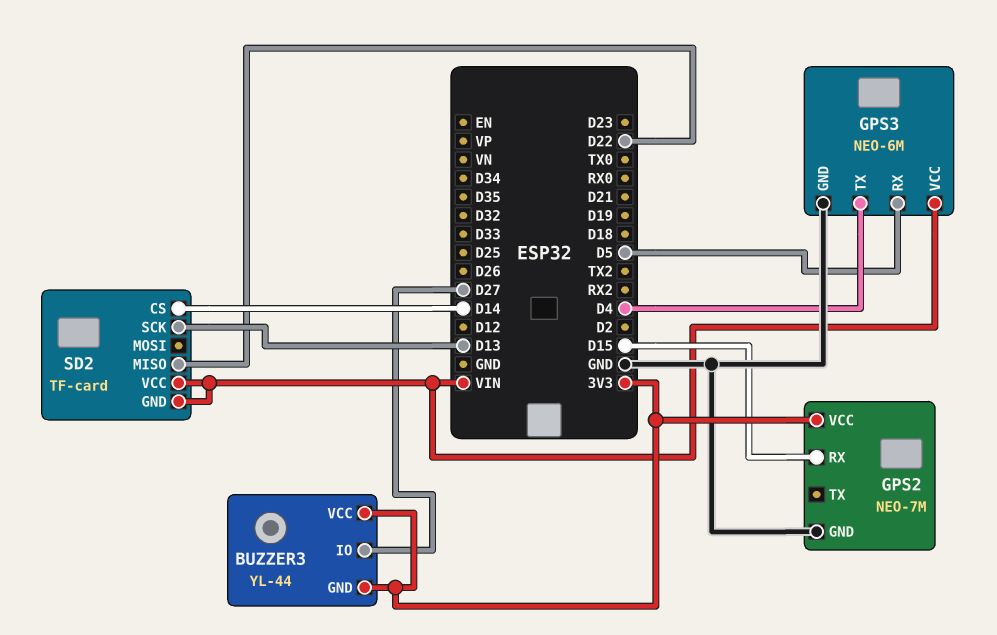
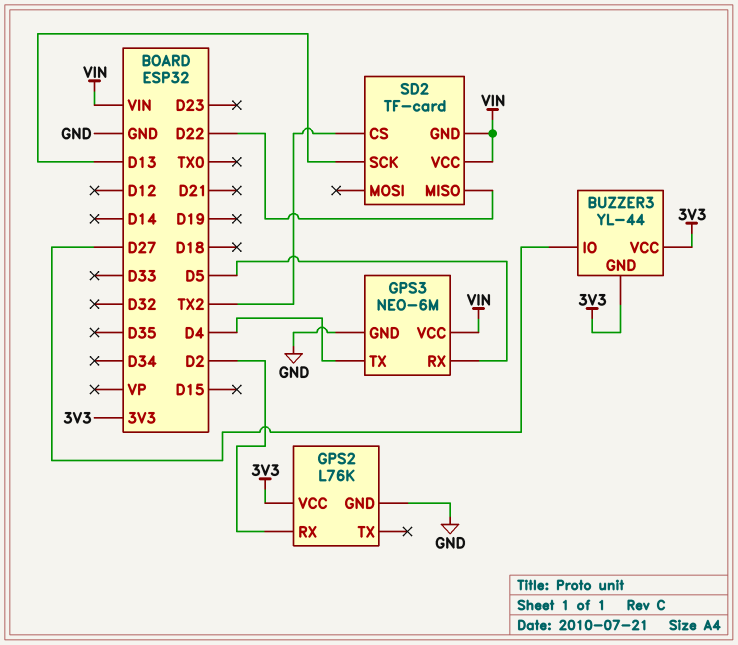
GPS2: NEO-7M -> L76K
GPS2 pin RX: D15 -> D2
SD2 pin CS: D14 -> TX2

